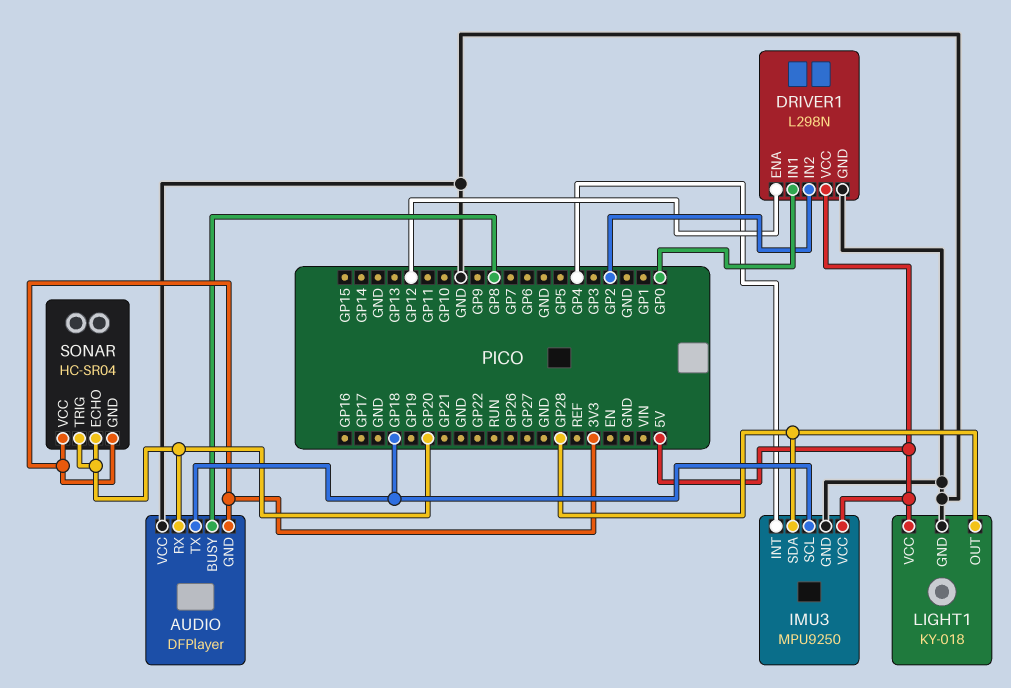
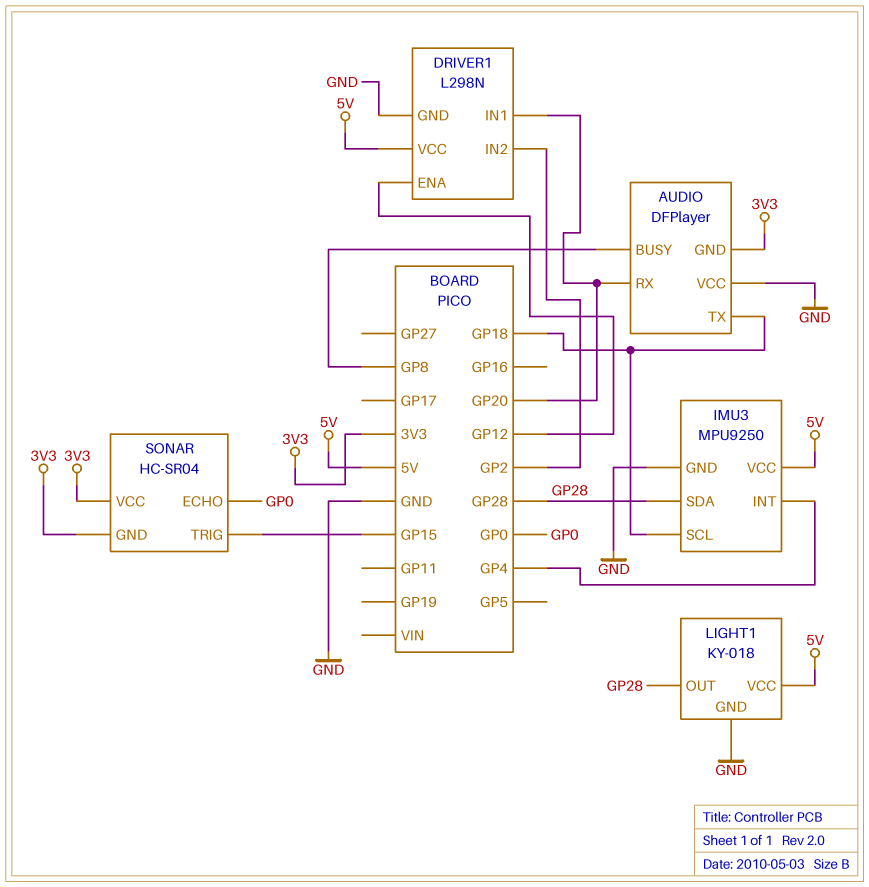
DRIVER1 pin IN1: GP0 -> GP20
SONAR pin ECHO: GP20 -> GP0
SONAR pin TRIG: GP20 -> GP15

